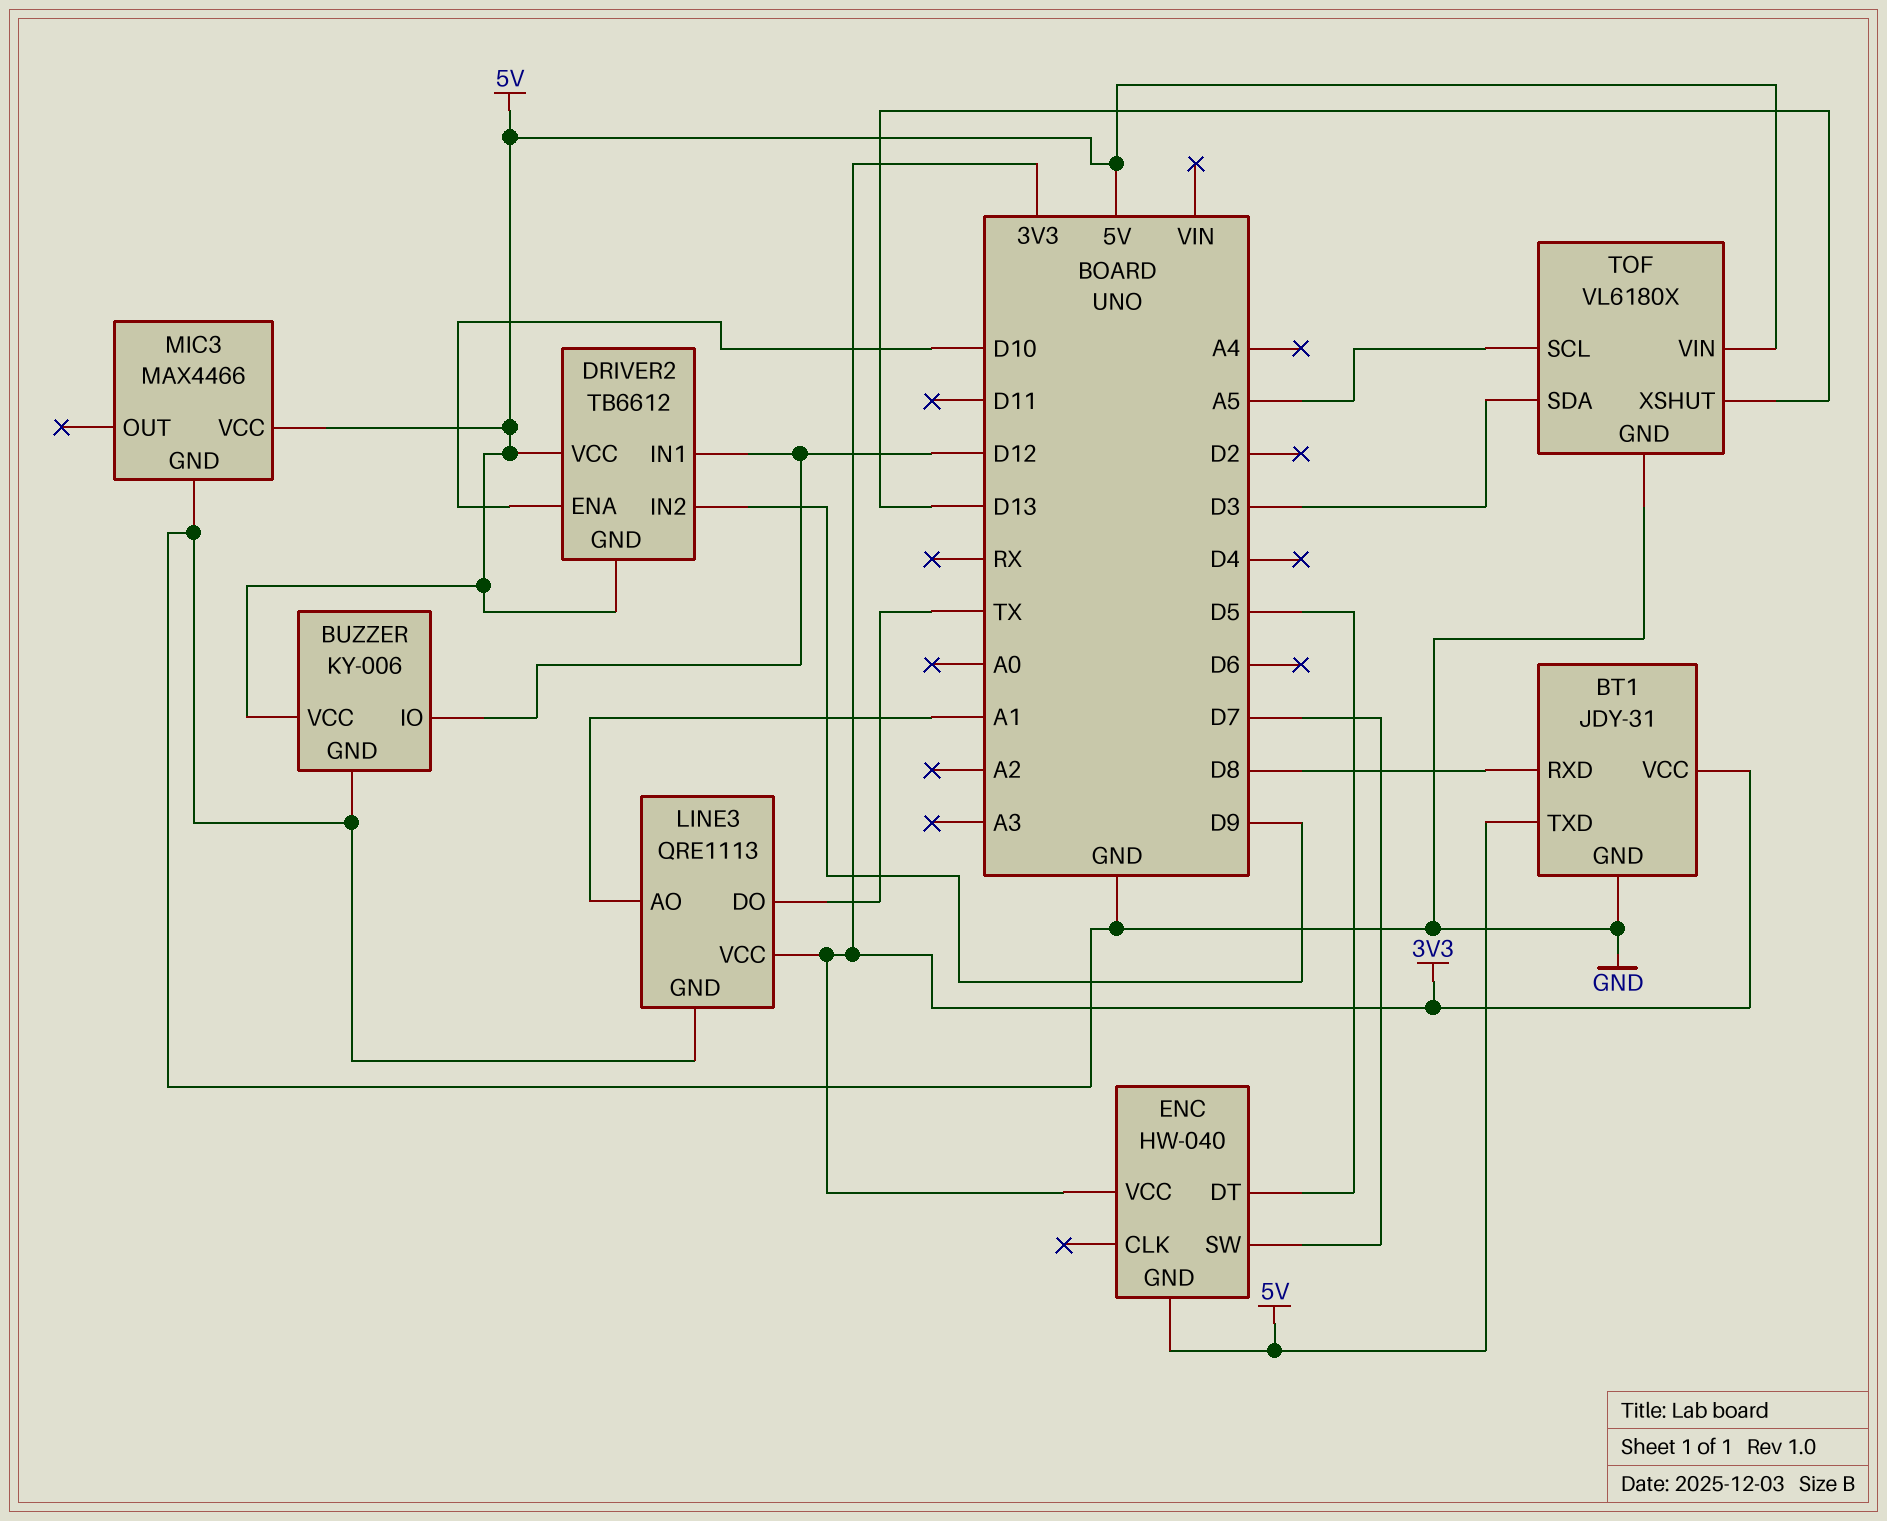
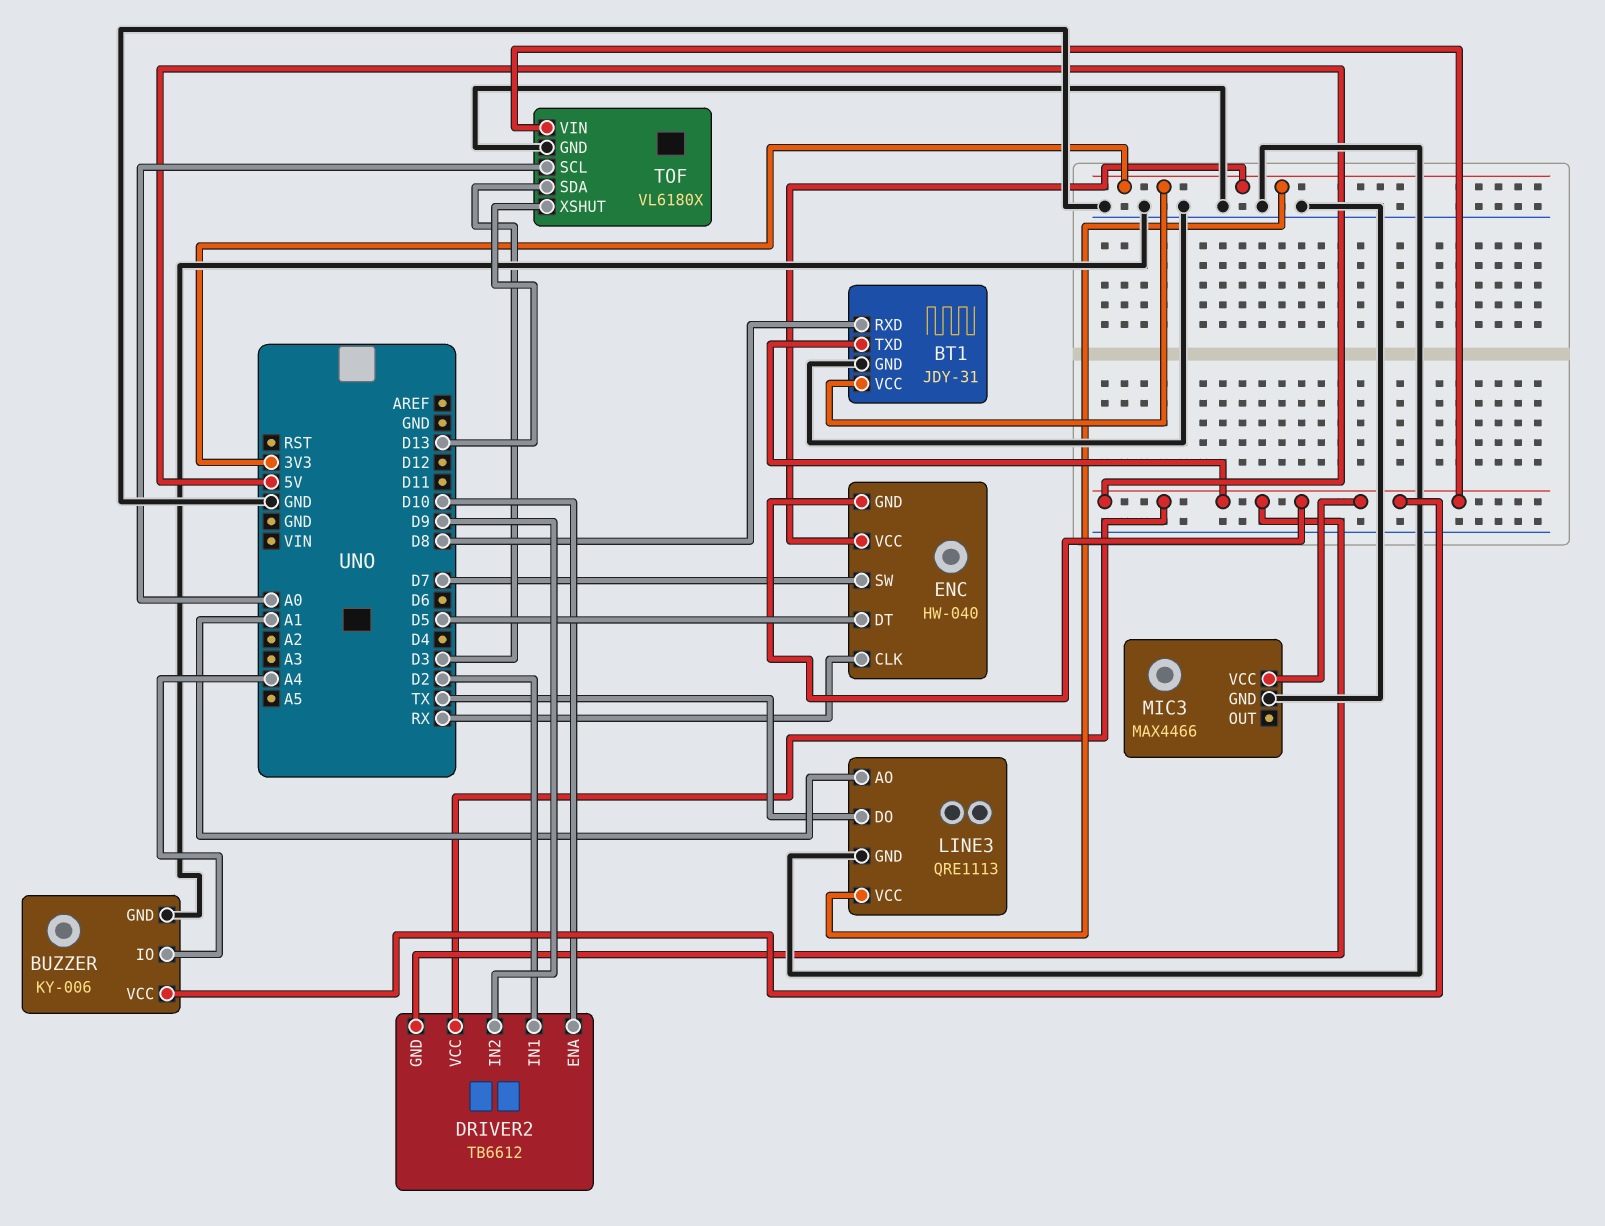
BUZZER pin IO: D12 -> A4
DRIVER2 pin IN1: D12 -> D2
ENC pin CLK: none -> RX
TOF pin SCL: A5 -> A0

